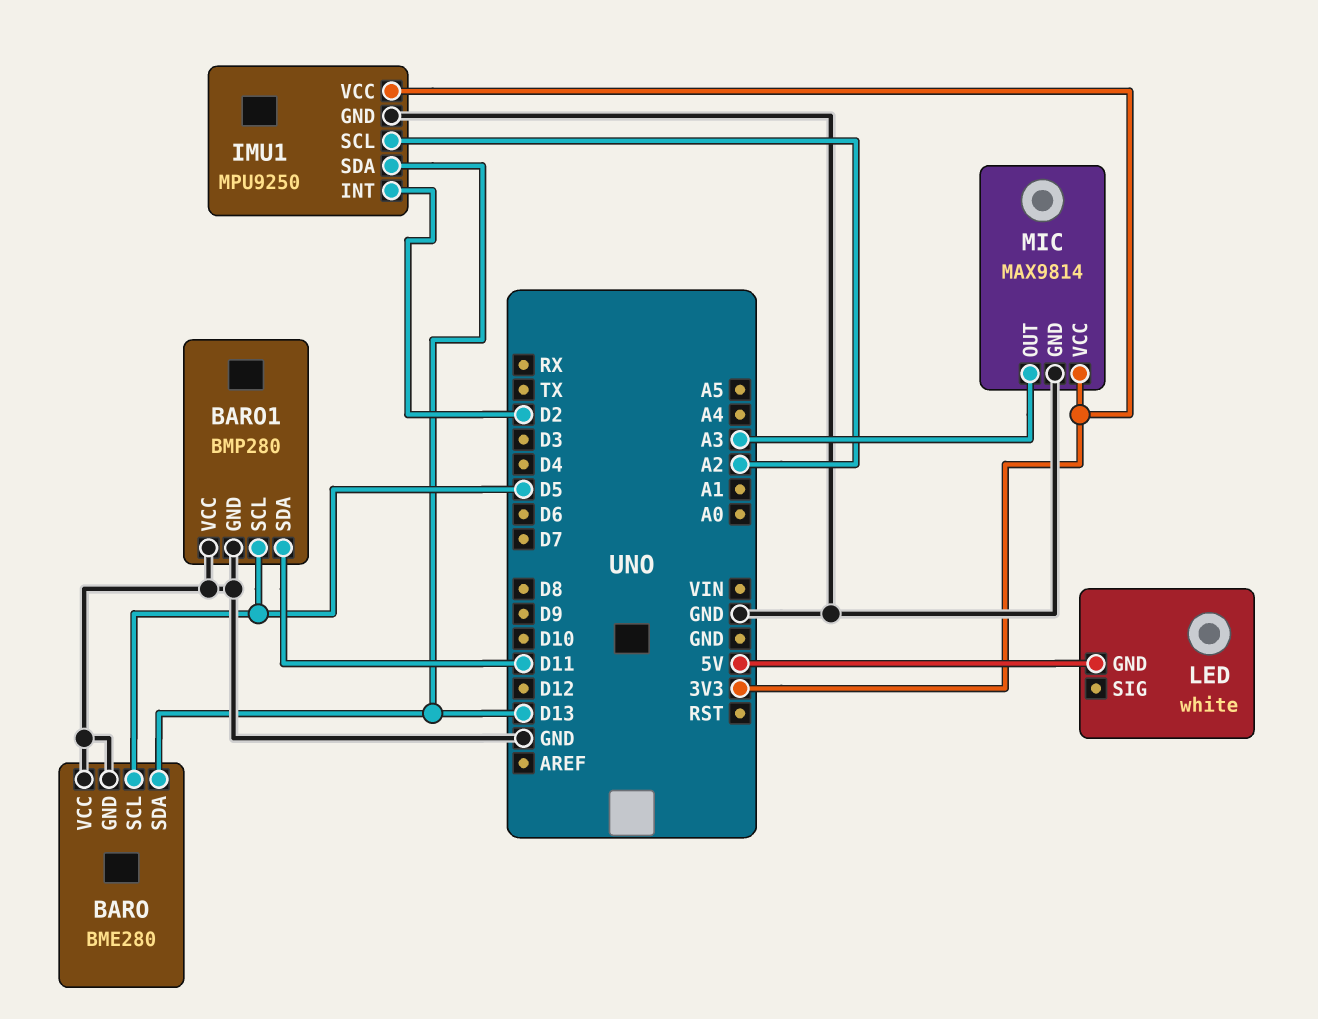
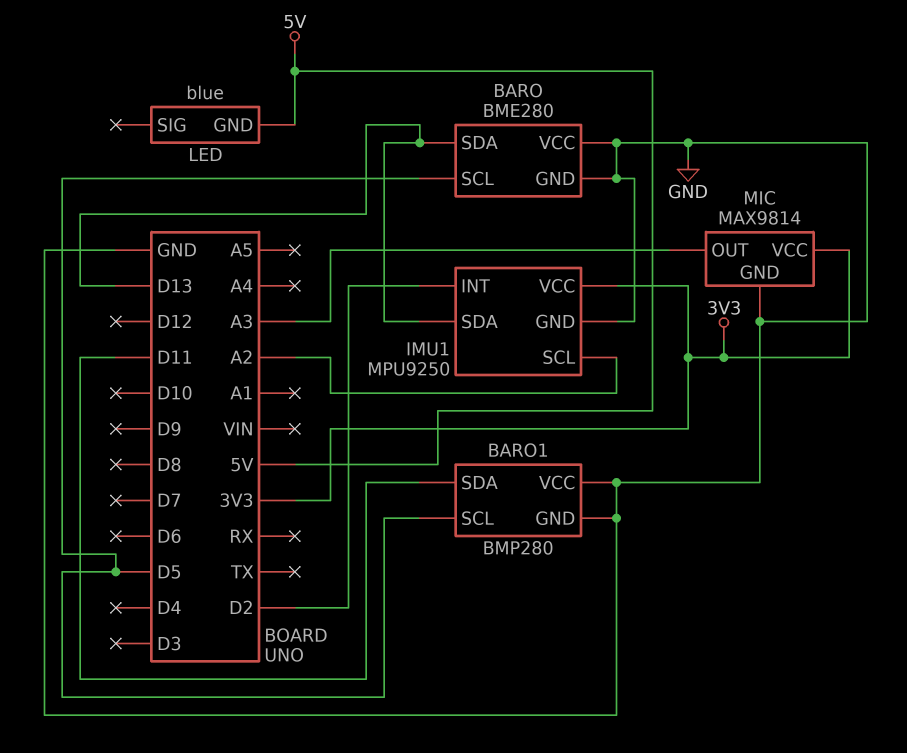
LED: white -> blue

